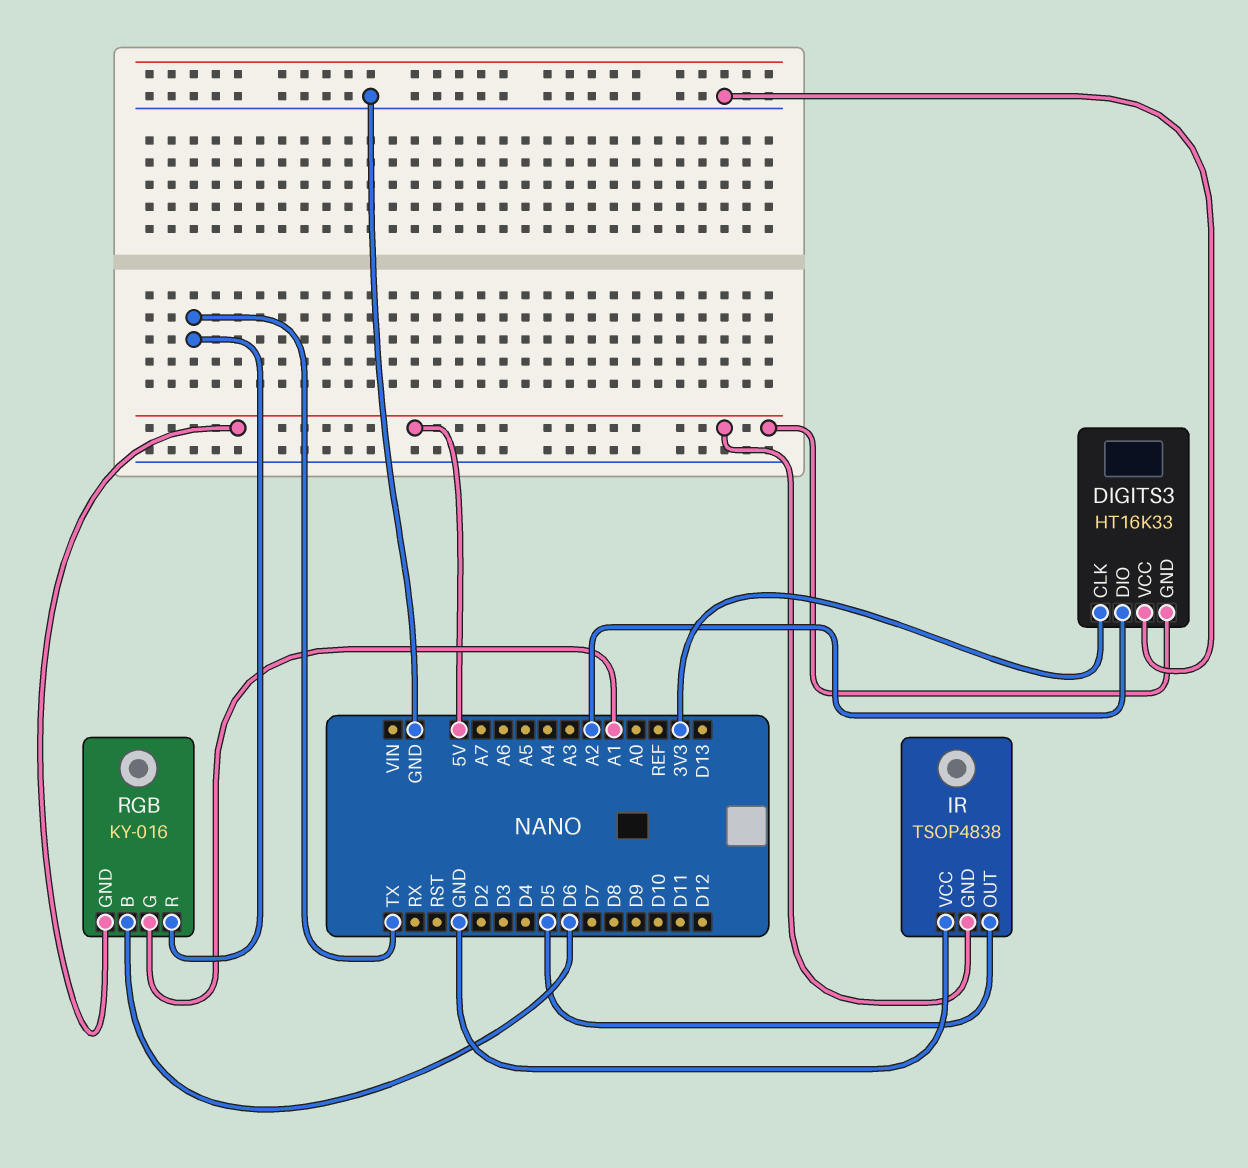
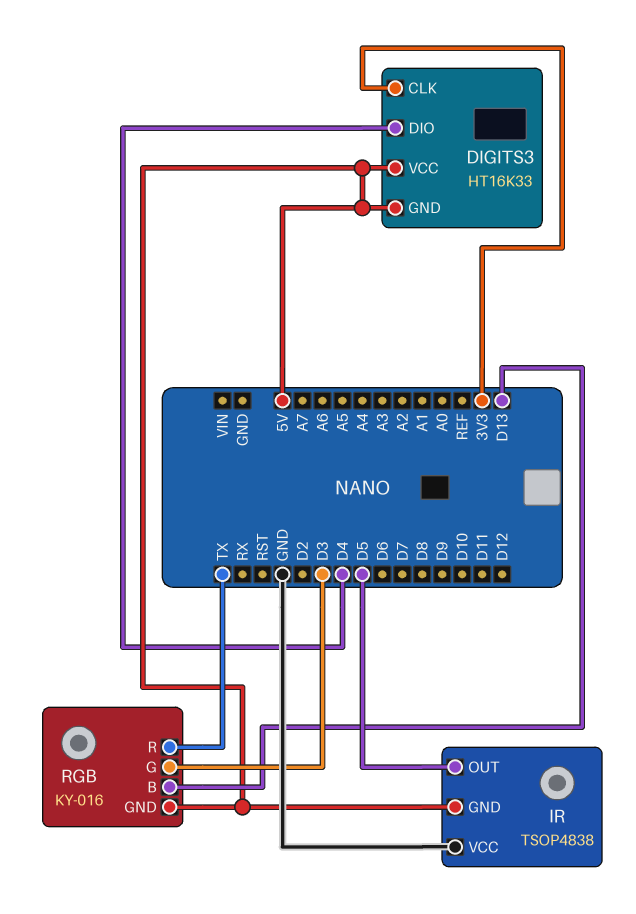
DIGITS3 pin DIO: A2 -> D4
DIGITS3 pin VCC: GND -> 5V
RGB pin B: D6 -> D13
RGB pin G: A1 -> D3

